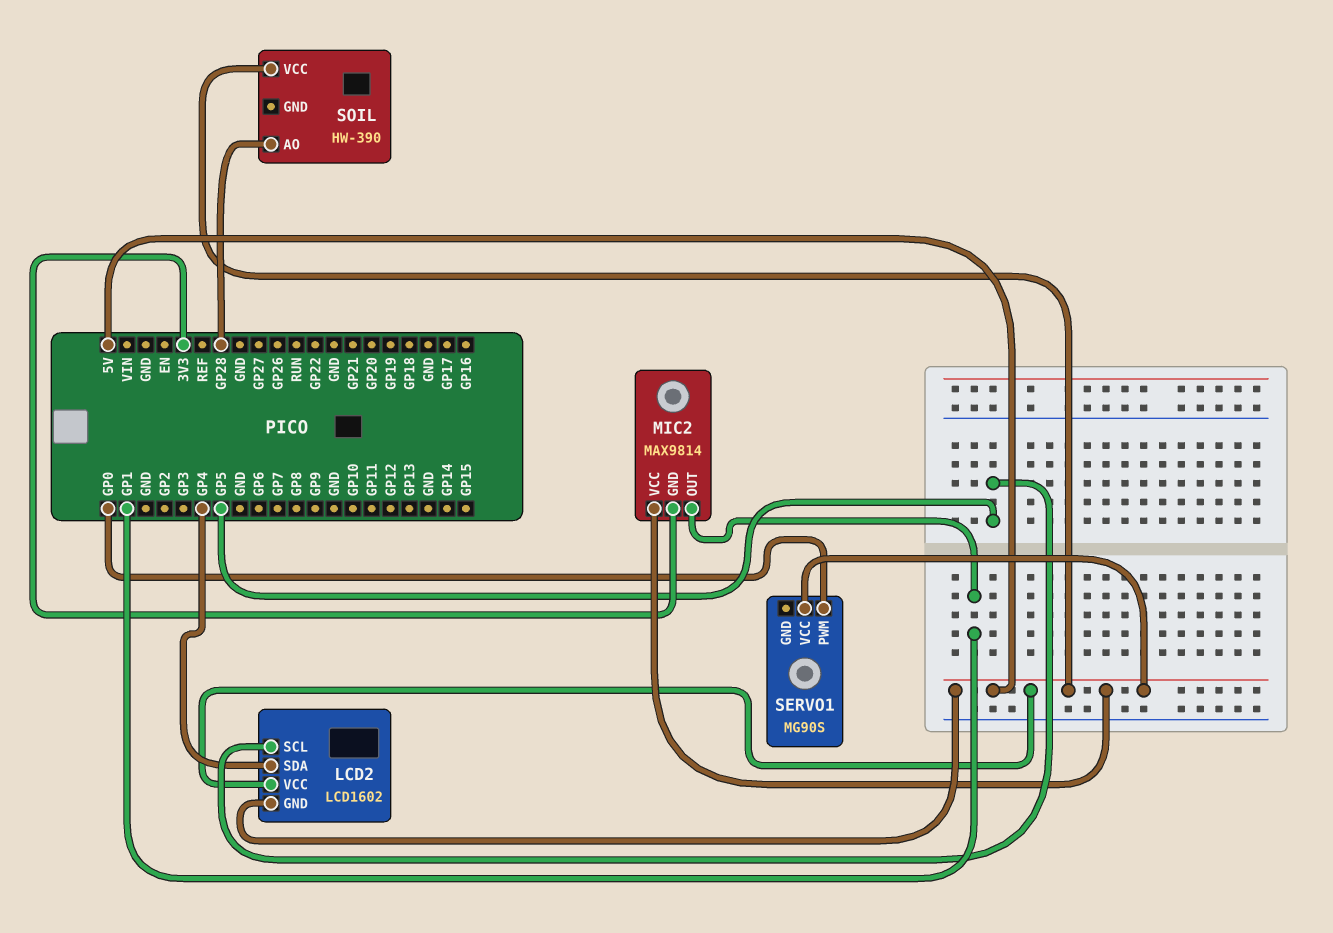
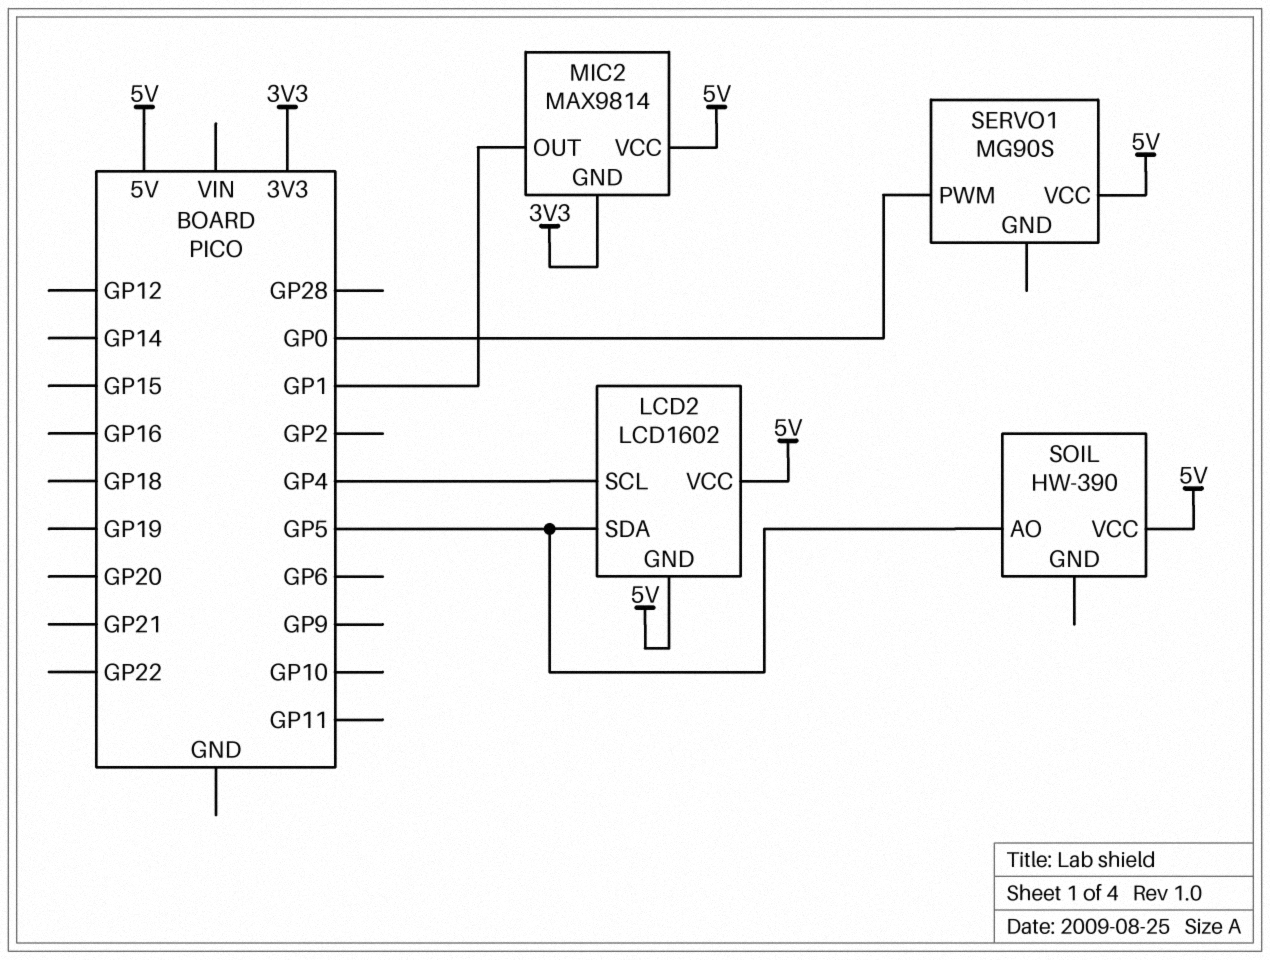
LCD2 pin SCL: GP5 -> GP4
LCD2 pin SDA: GP4 -> GP5
SOIL pin AO: GP28 -> GP5

